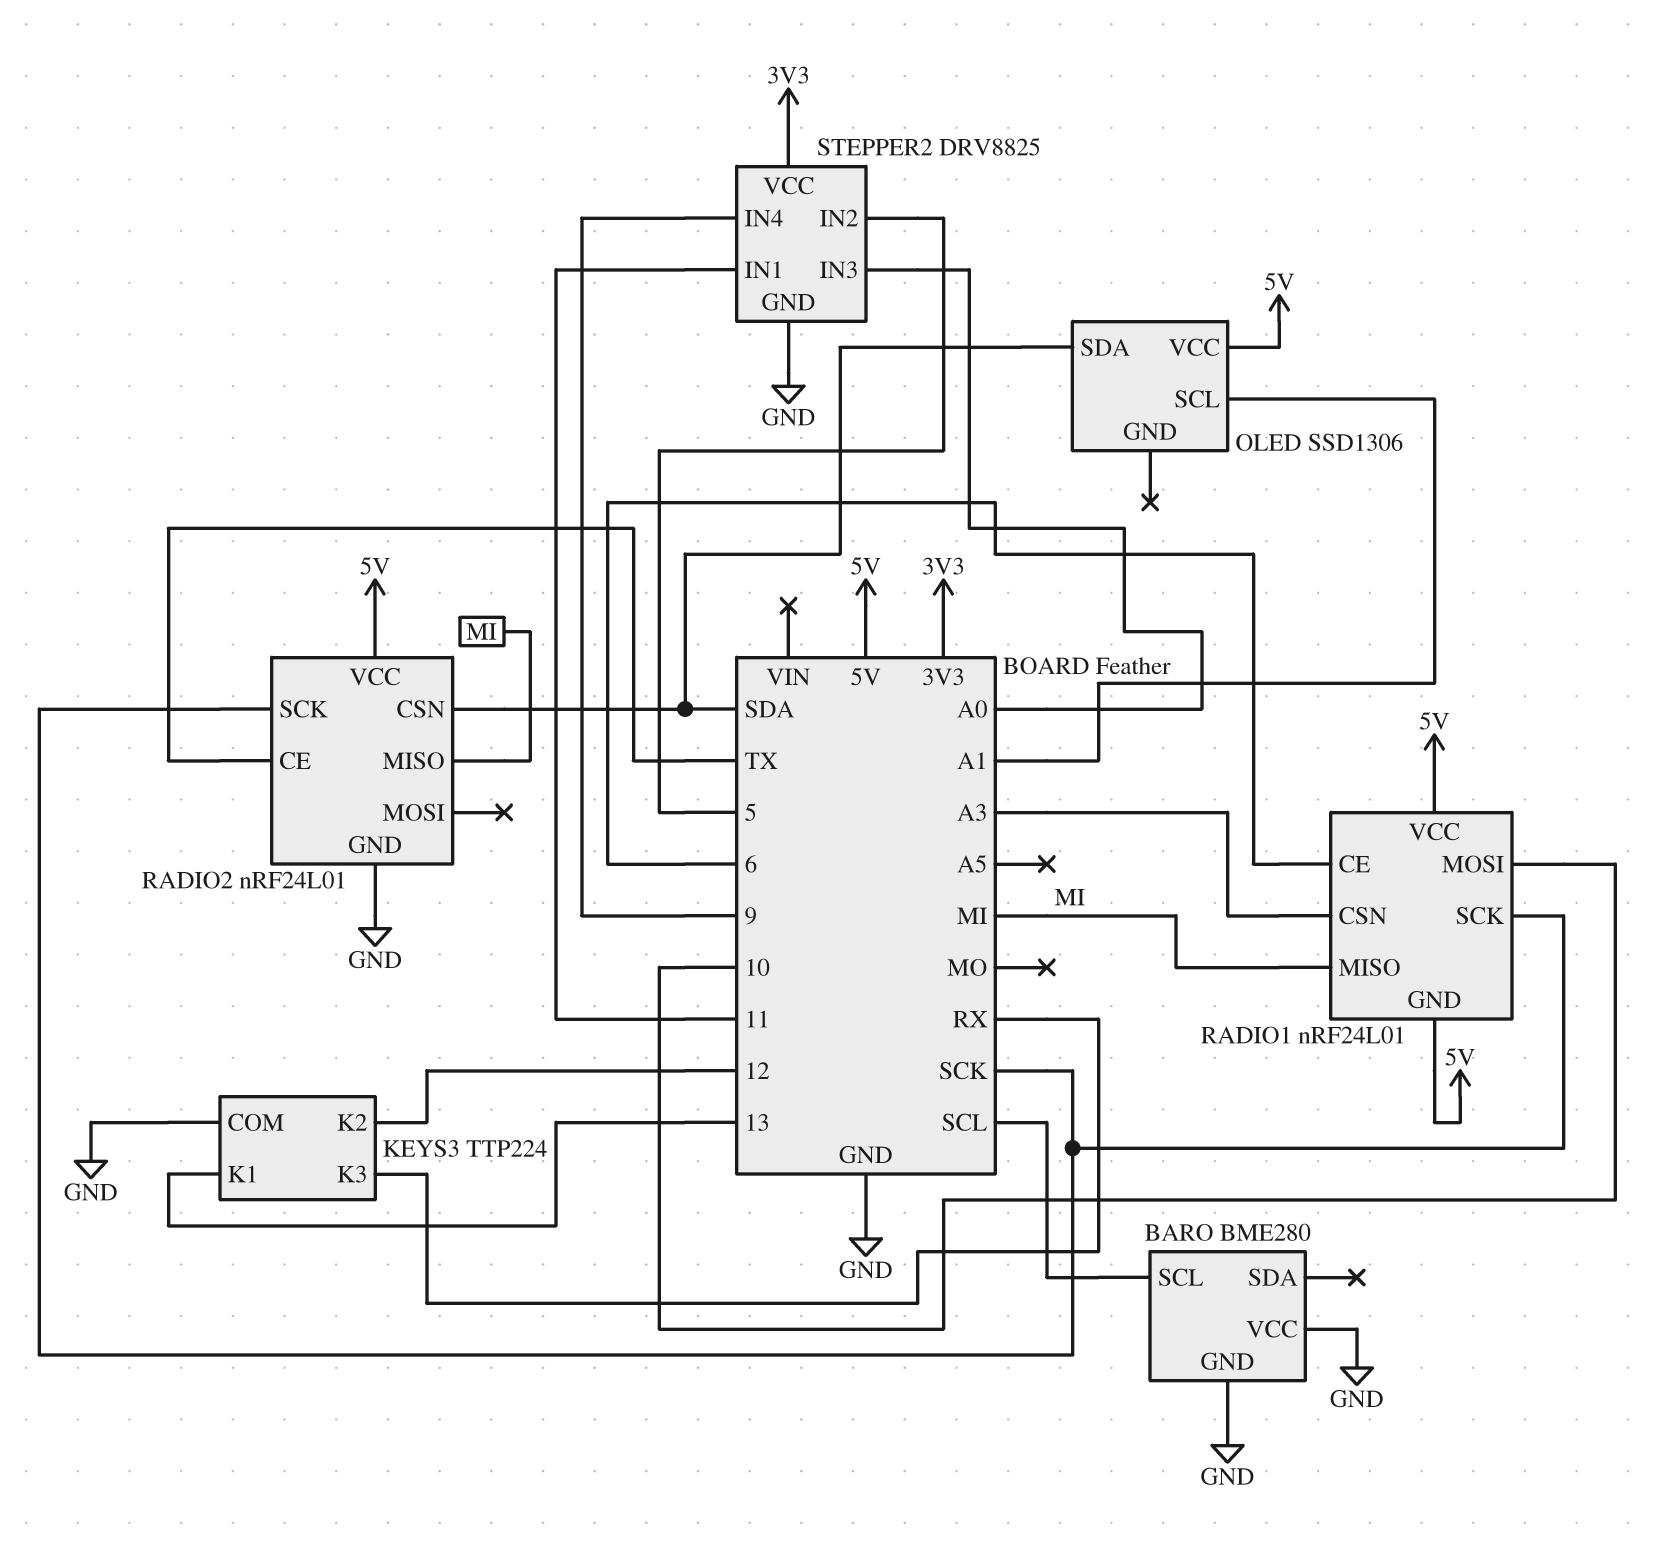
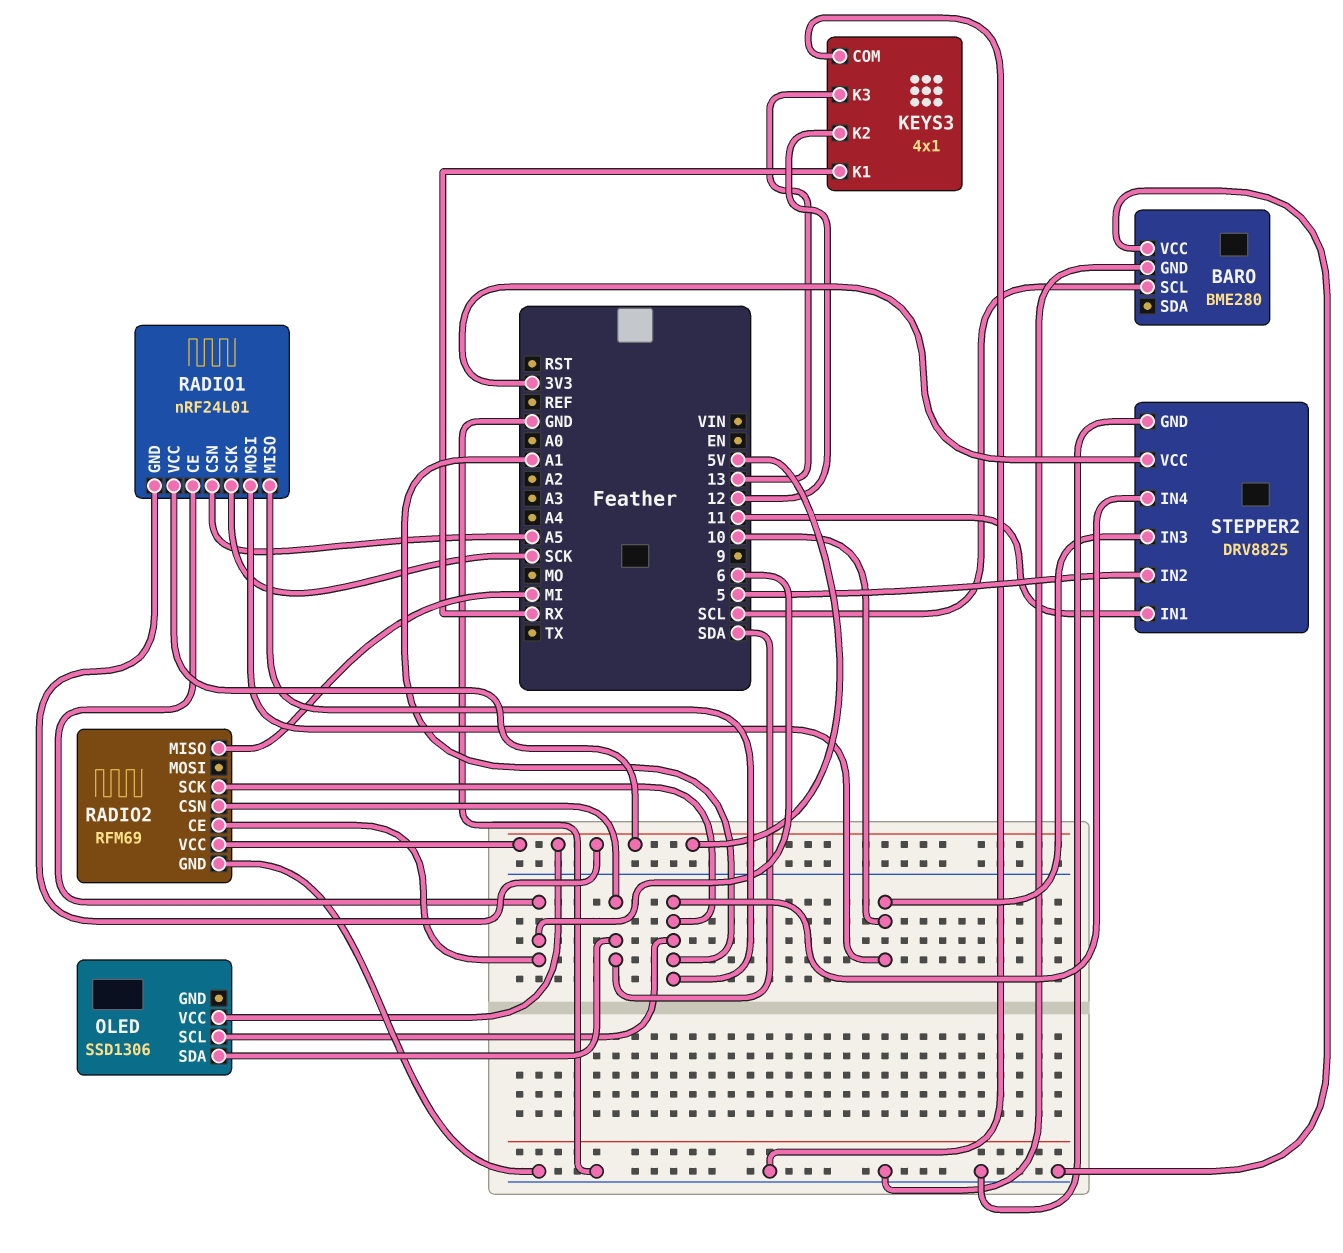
KEYS3: TTP224 -> 4x1
KEYS3 pin K1: 13 -> RX
KEYS3 pin K3: RX -> 13
RADIO1 pin CSN: A3 -> A5
RADIO1 pin MISO: MI -> A1
RADIO2: nRF24L01 -> RFM69
RADIO2 pin CE: TX -> 6
RADIO2 pin SCK: SCK -> A1
STEPPER2 pin IN3: A0 -> 10
STEPPER2 pin IN4: 9 -> A1

